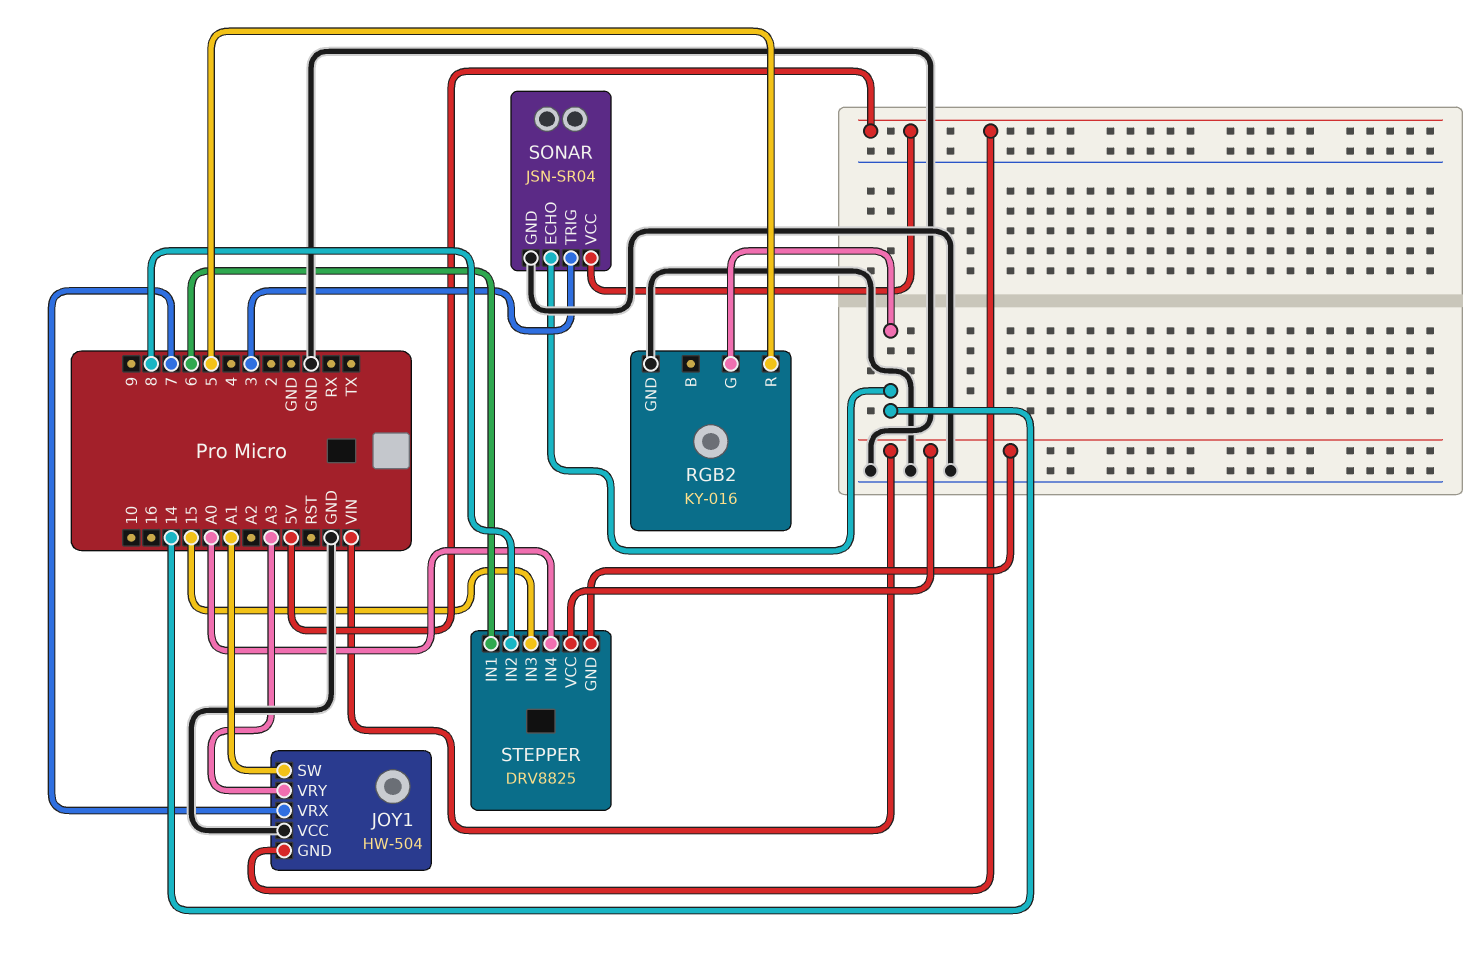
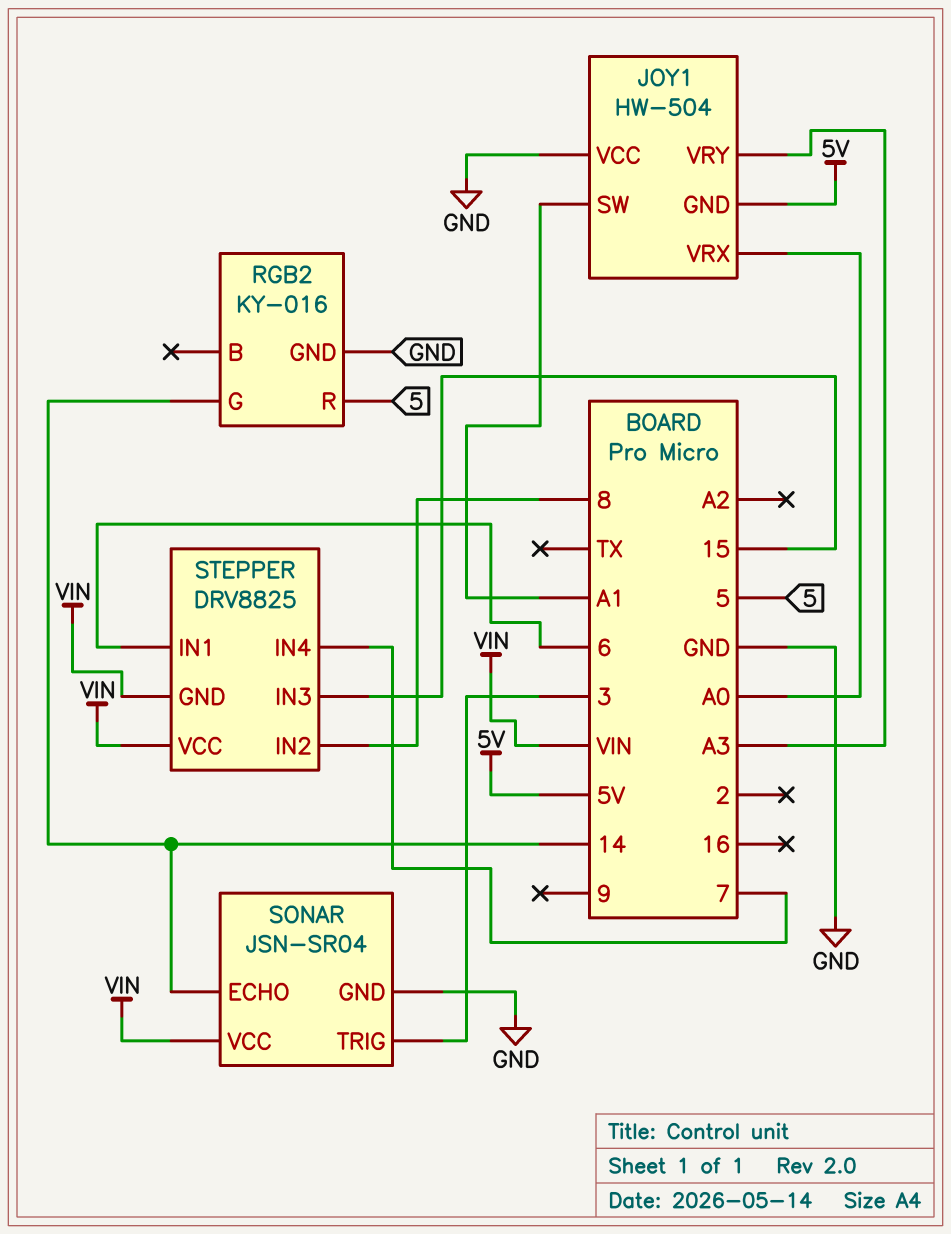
JOY1 pin VRX: 7 -> A0
SONAR pin VCC: 5V -> VIN
STEPPER pin IN4: A0 -> 7

